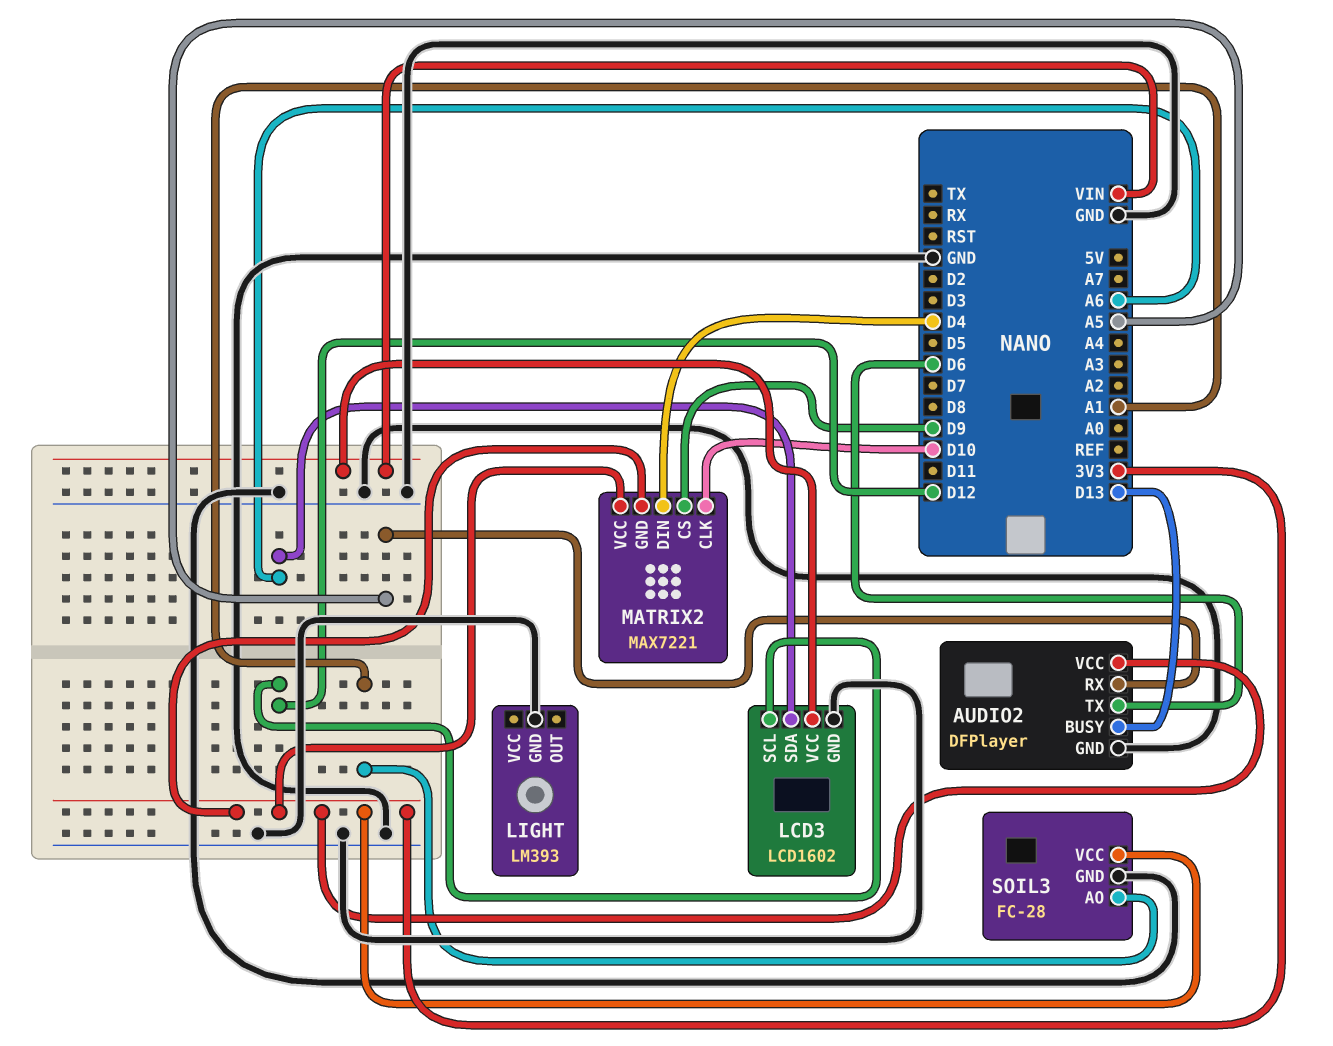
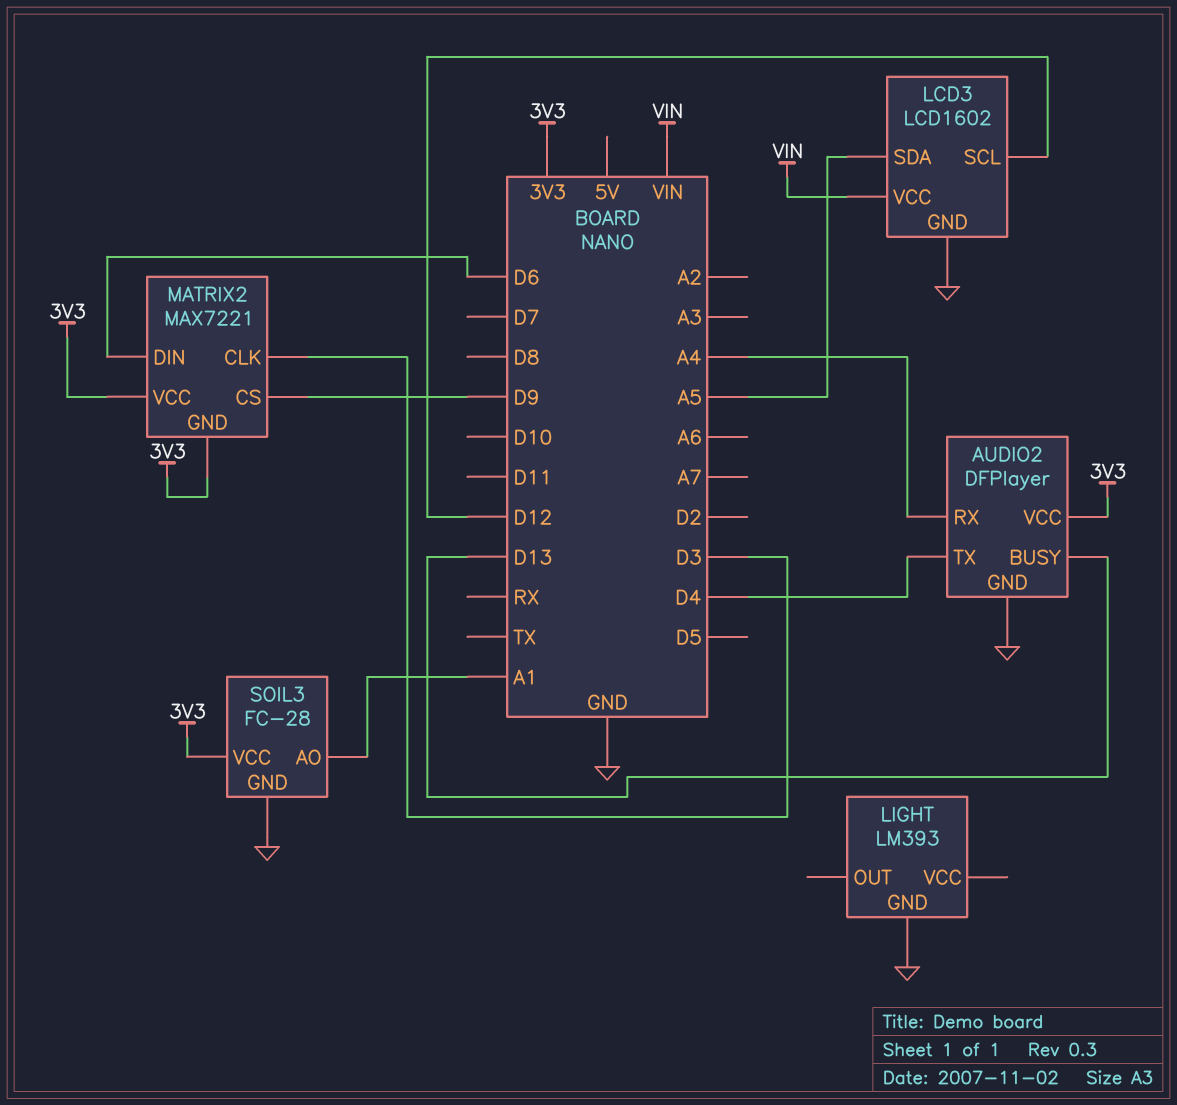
AUDIO2 pin RX: A5 -> A4
AUDIO2 pin TX: D6 -> D4
LCD3 pin SDA: A6 -> A5
MATRIX2 pin CLK: D10 -> D3
MATRIX2 pin DIN: D4 -> D6

